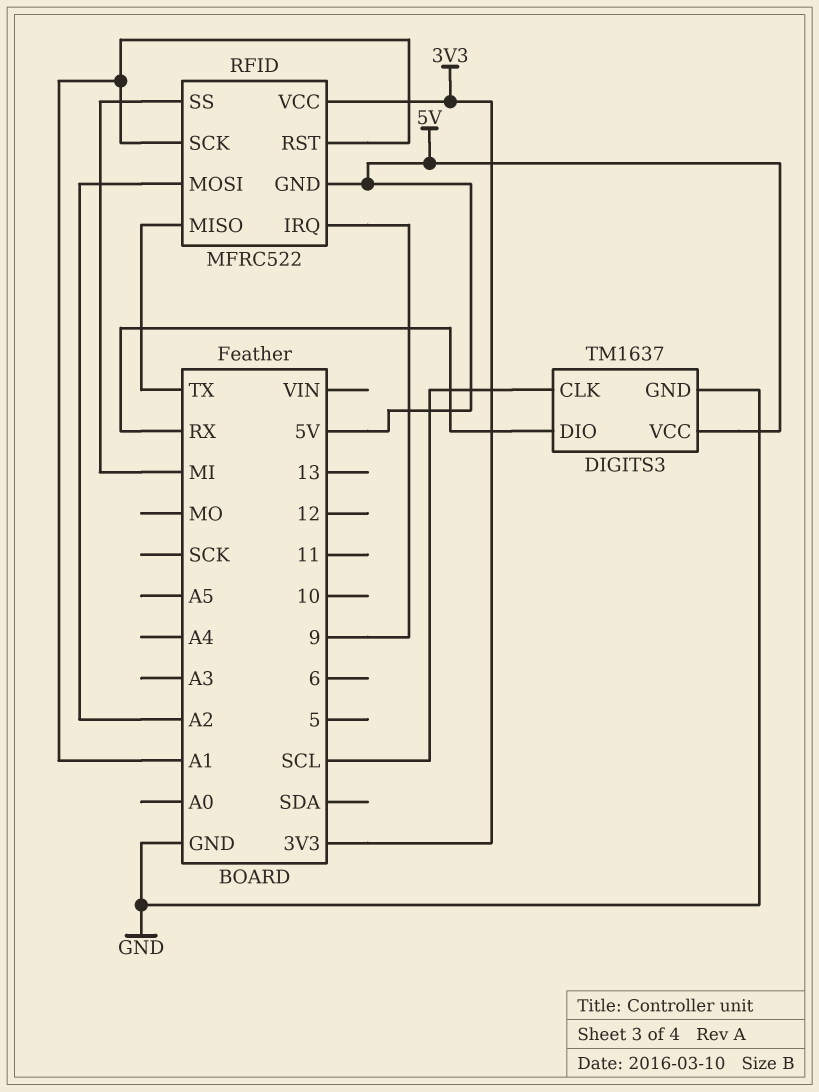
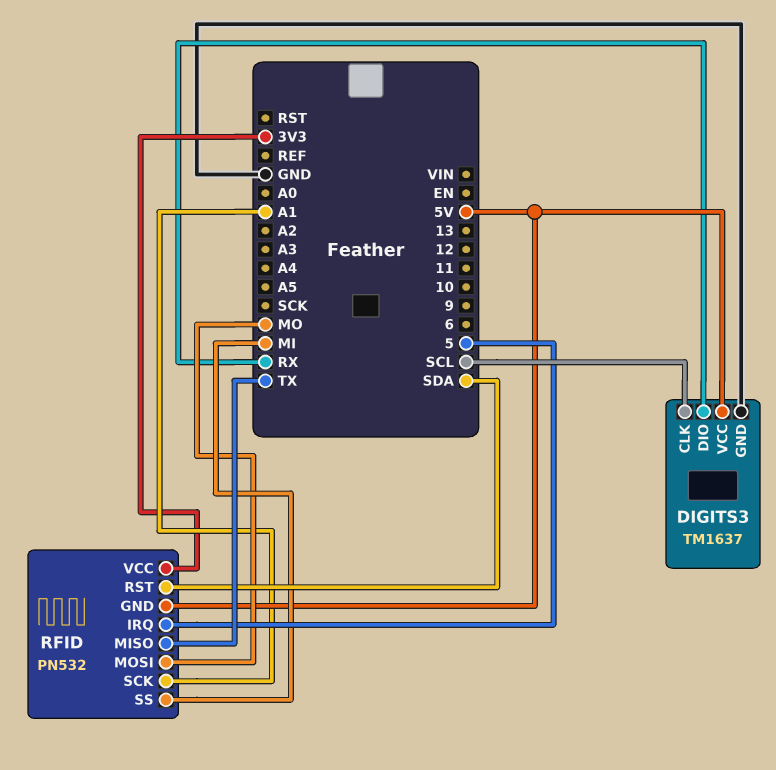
RFID: MFRC522 -> PN532
RFID pin IRQ: 9 -> 5
RFID pin MOSI: A2 -> MO
RFID pin RST: A1 -> SDA

